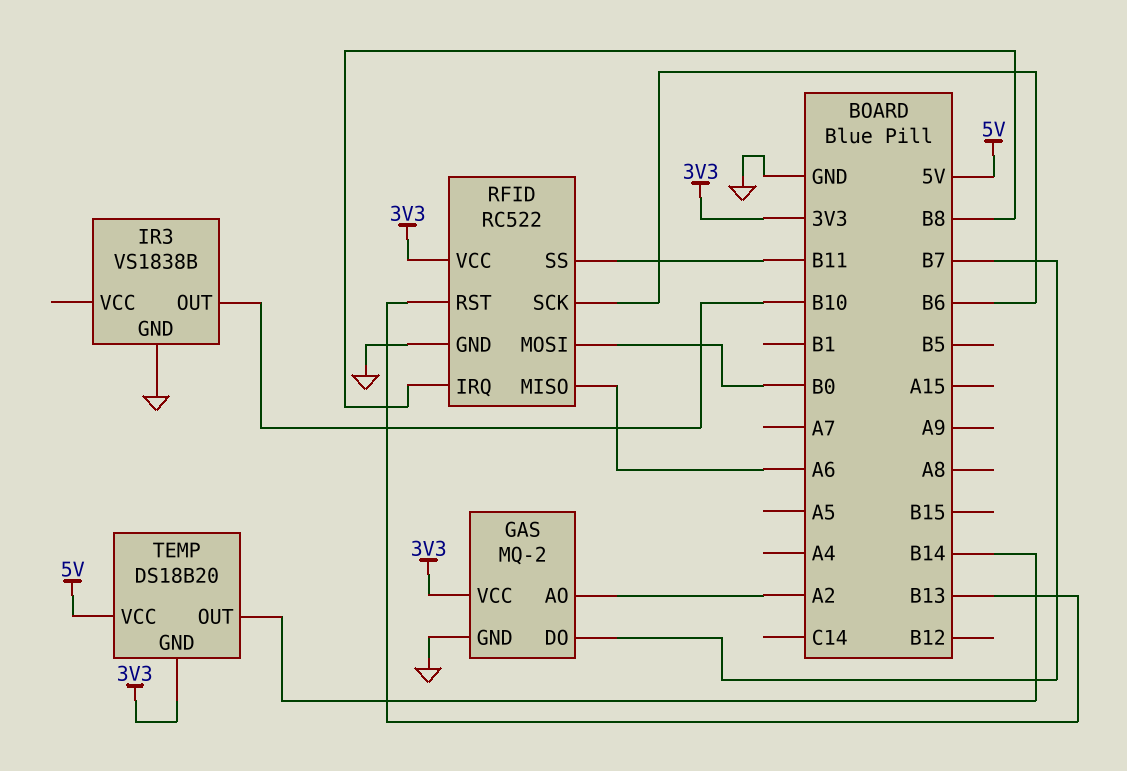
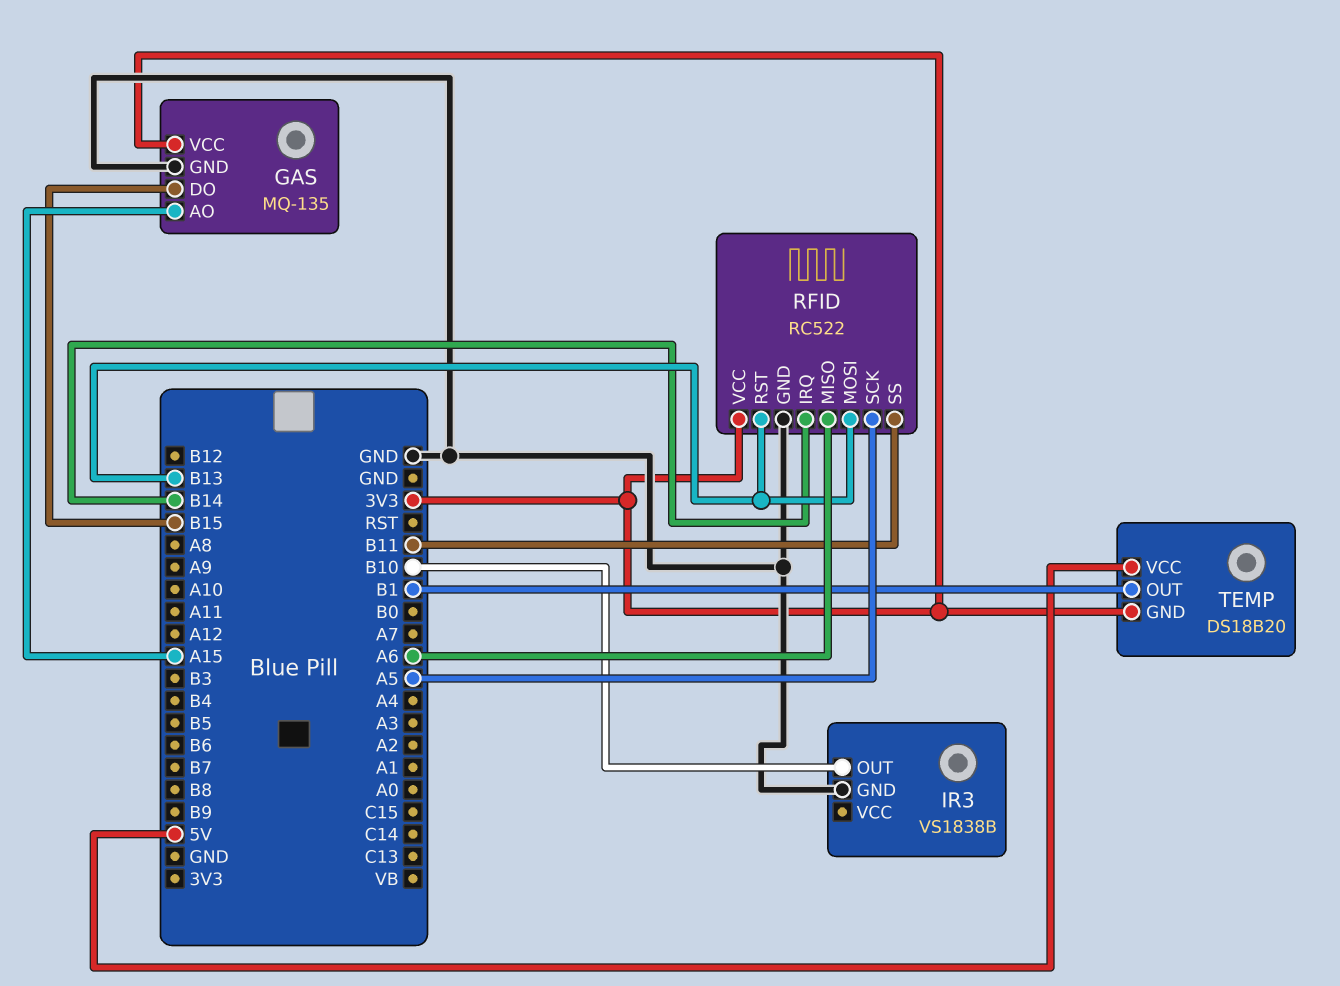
GAS: MQ-2 -> MQ-135
GAS pin AO: A2 -> A15
GAS pin DO: B7 -> B15
RFID pin IRQ: B8 -> B14
RFID pin MOSI: B0 -> B13
RFID pin SCK: B6 -> A5
TEMP pin OUT: B14 -> B1

